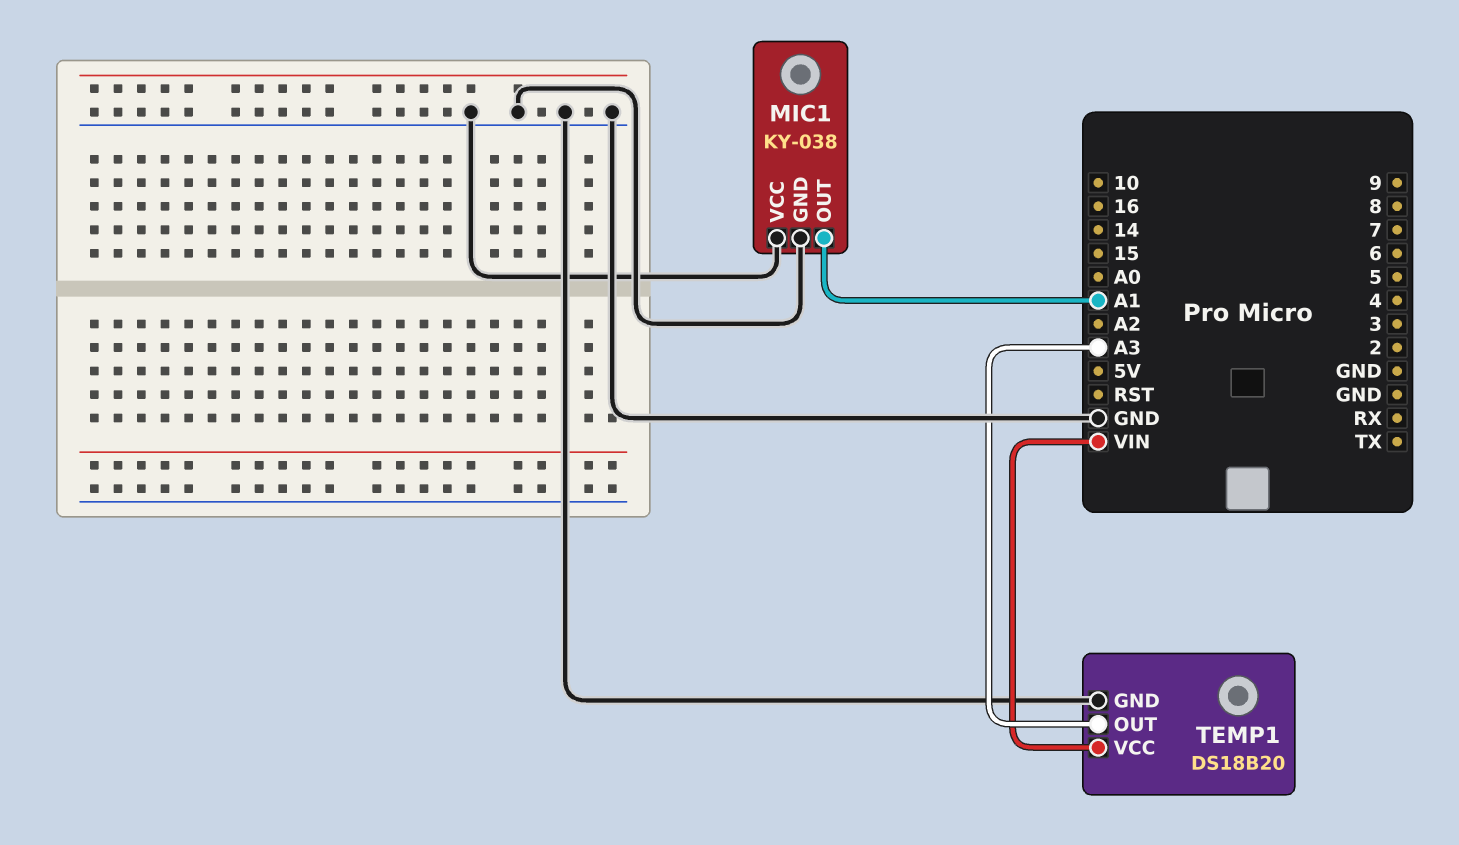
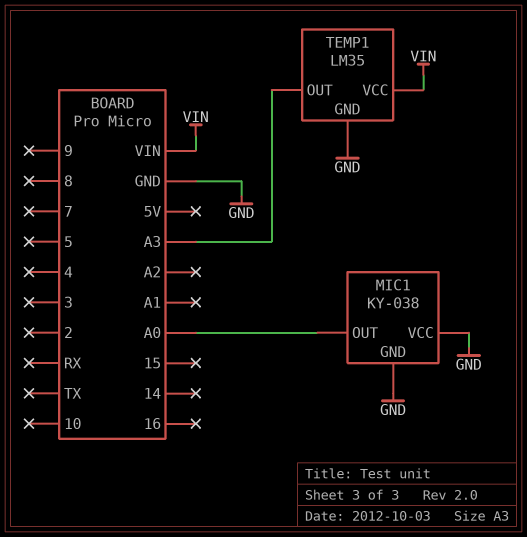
MIC1 pin OUT: A1 -> A0
TEMP1: DS18B20 -> LM35

